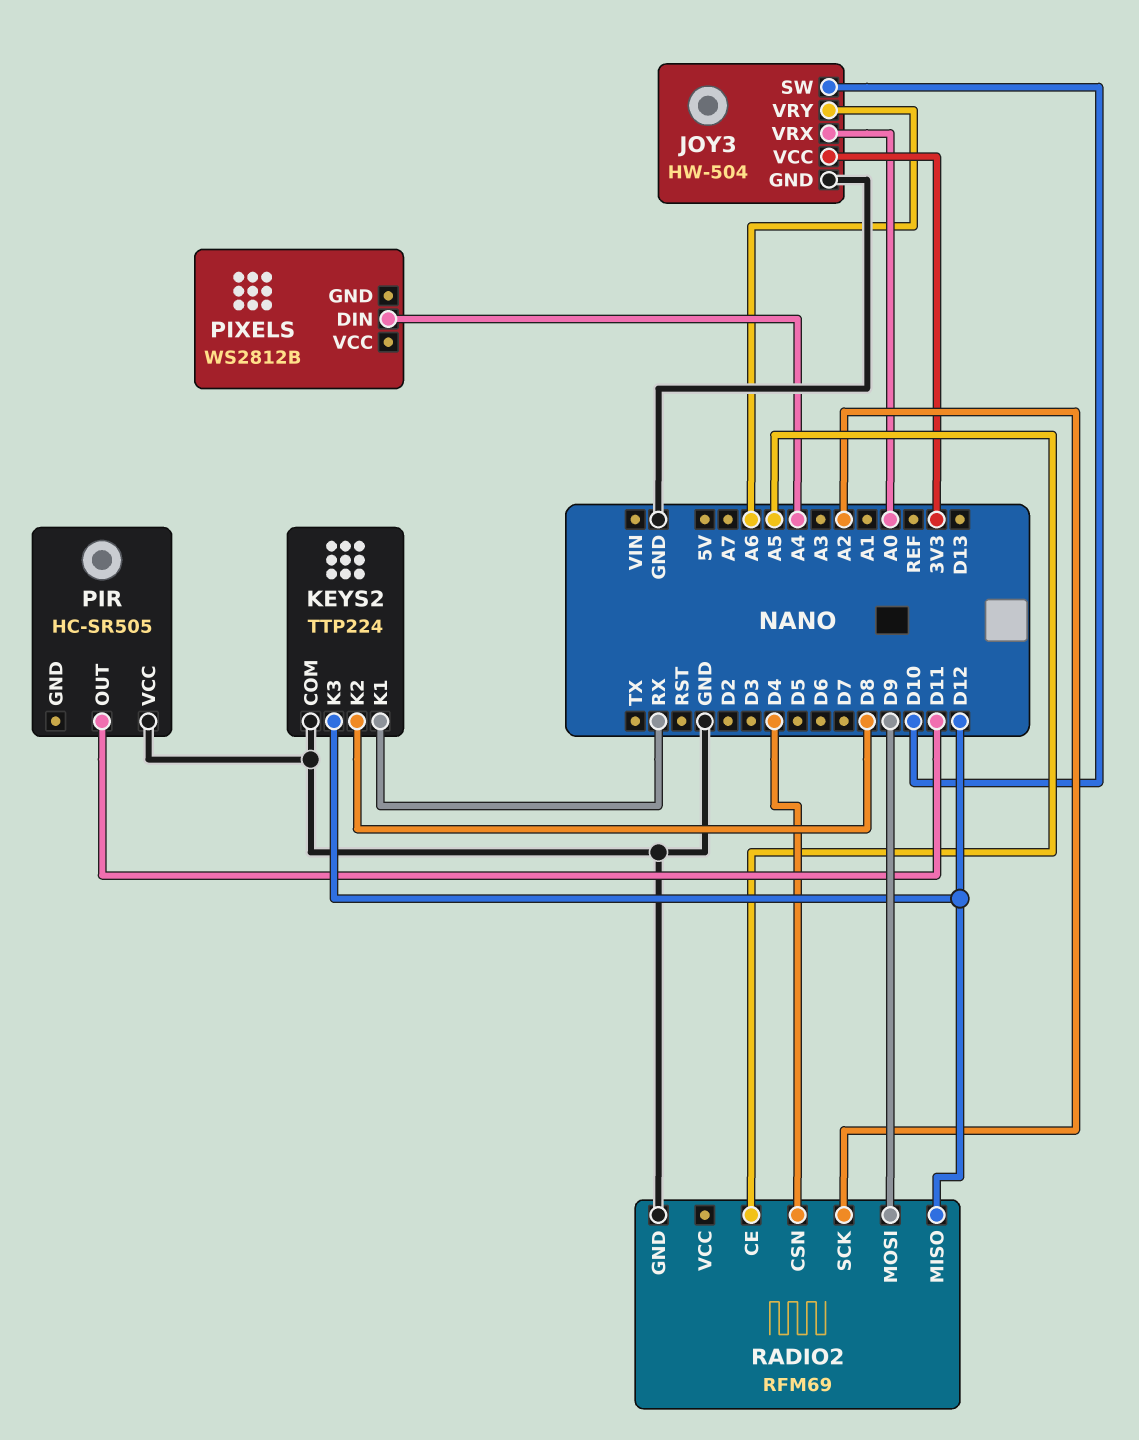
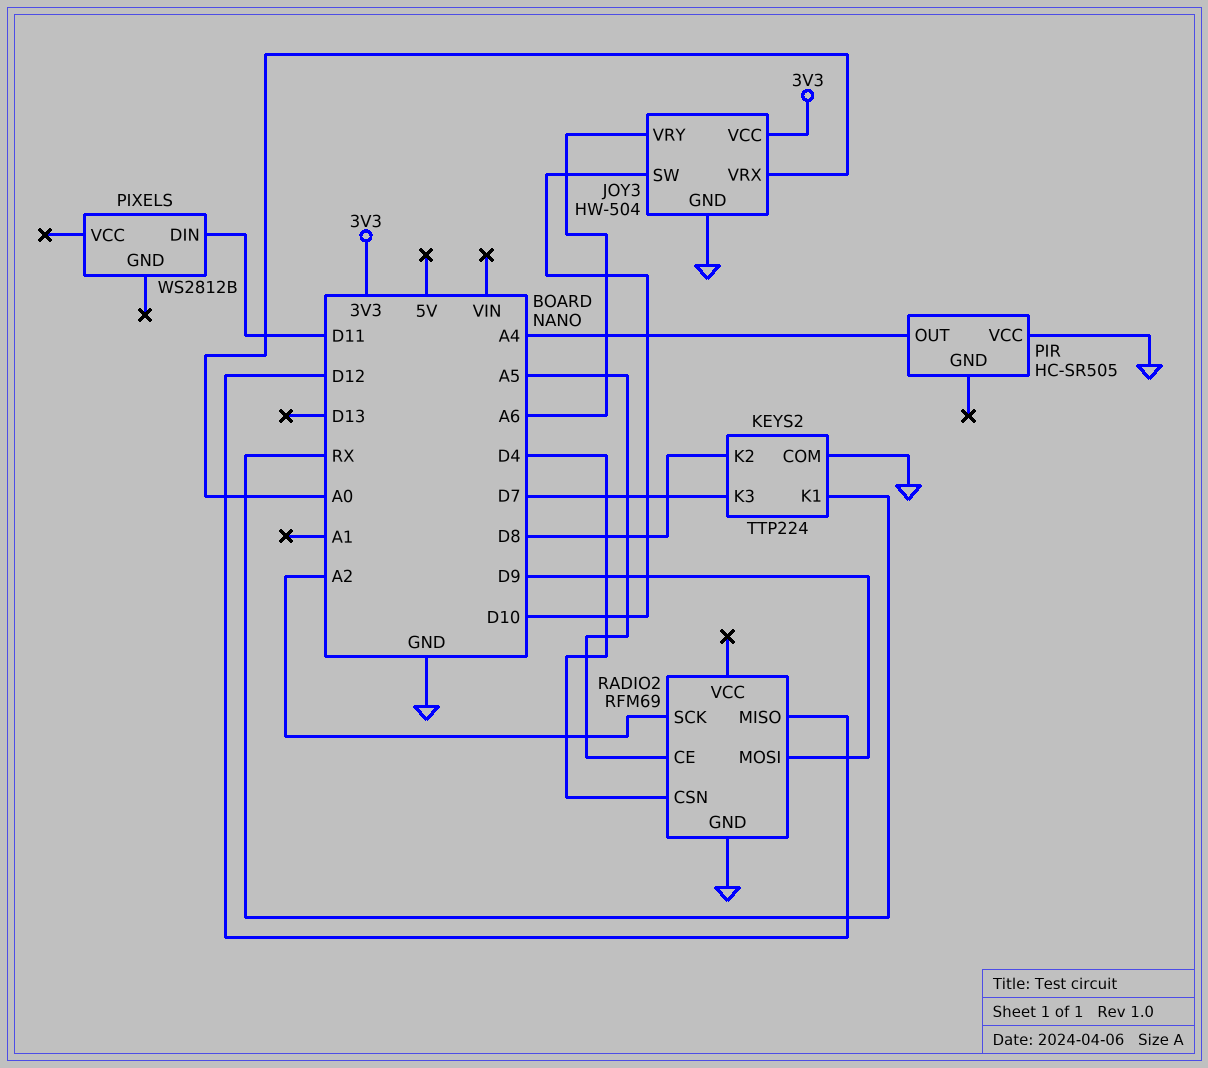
KEYS2 pin K3: D12 -> D7
PIR pin OUT: D11 -> A4
PIXELS pin DIN: A4 -> D11

